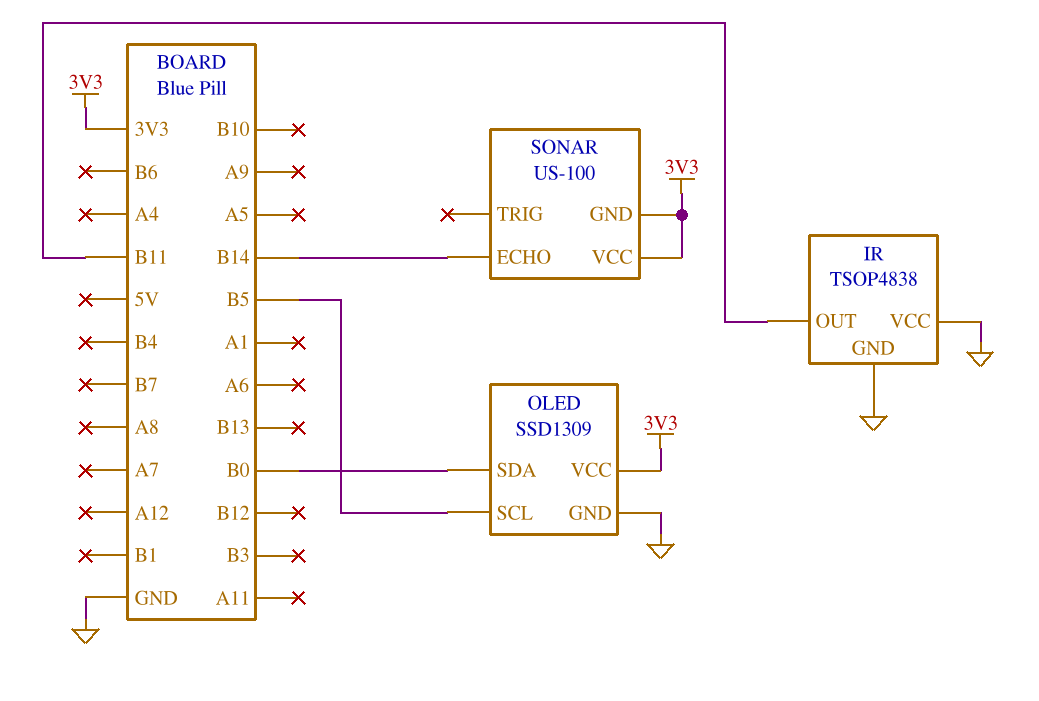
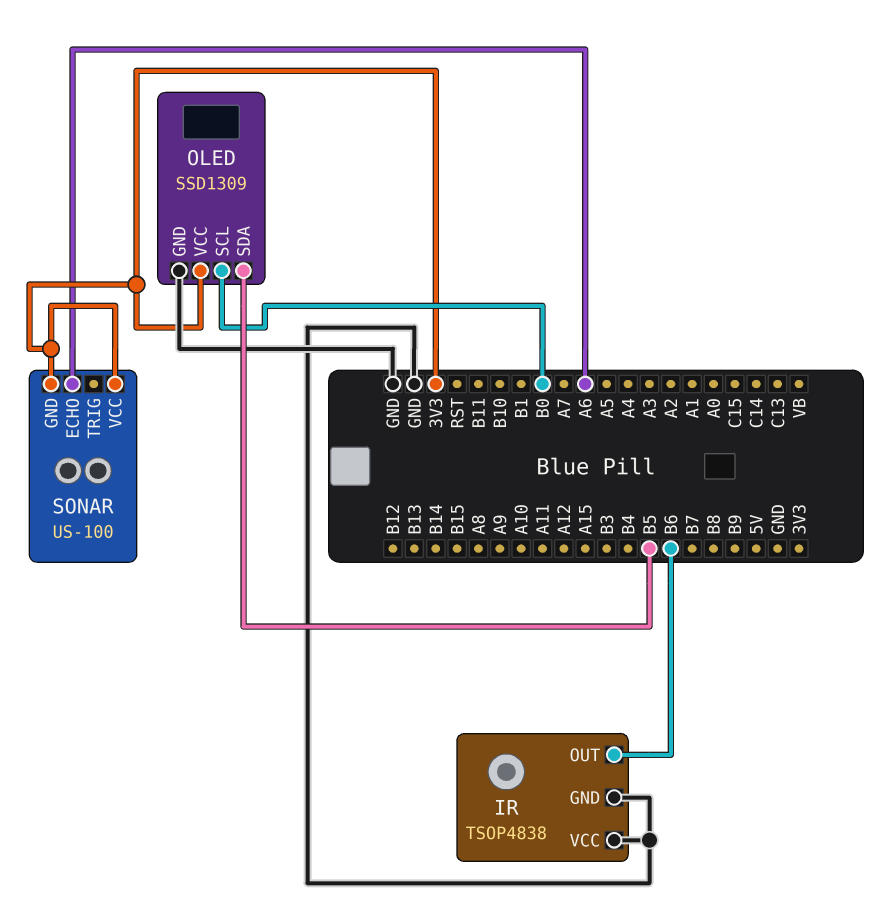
IR pin OUT: B11 -> B6
OLED pin SCL: B5 -> B0
OLED pin SDA: B0 -> B5
SONAR pin ECHO: B14 -> A6

